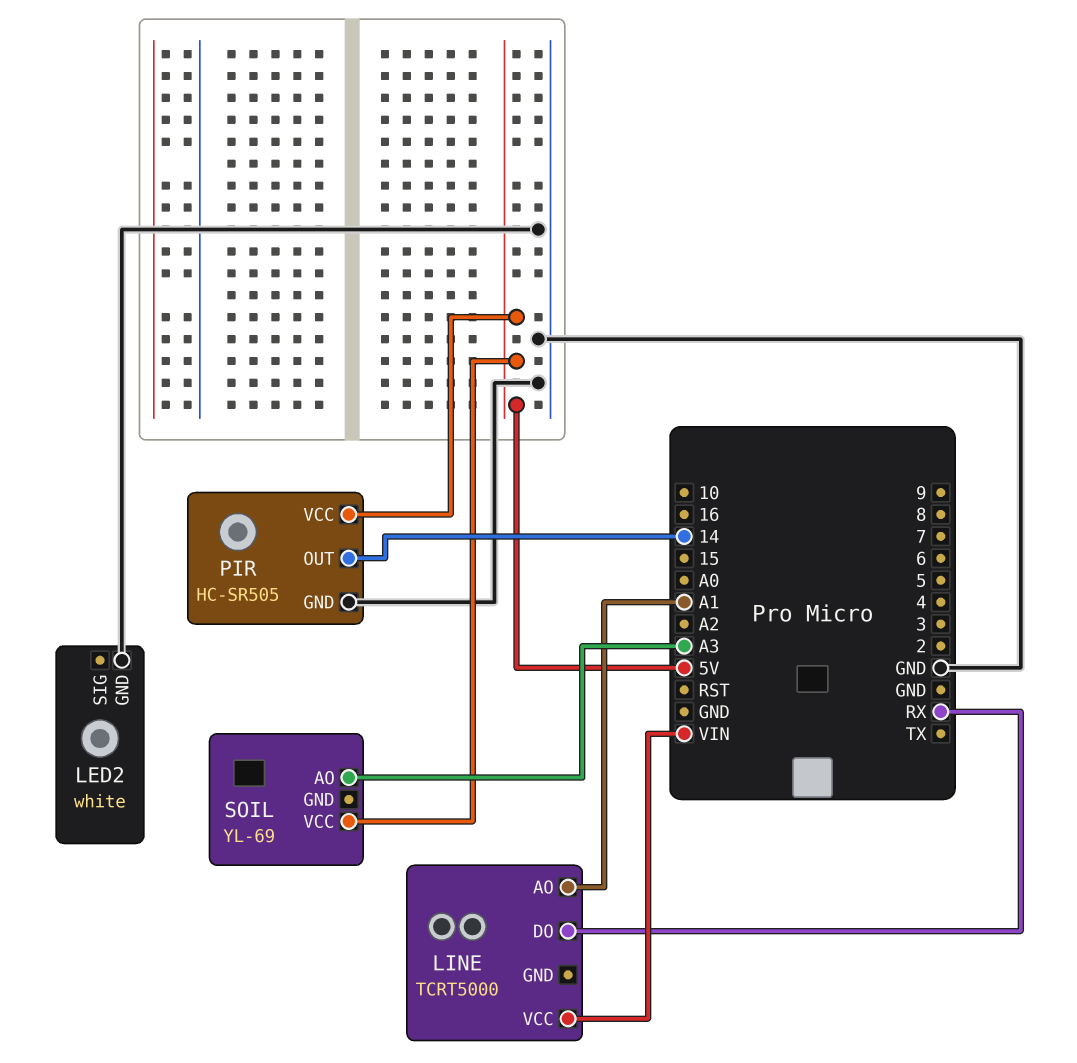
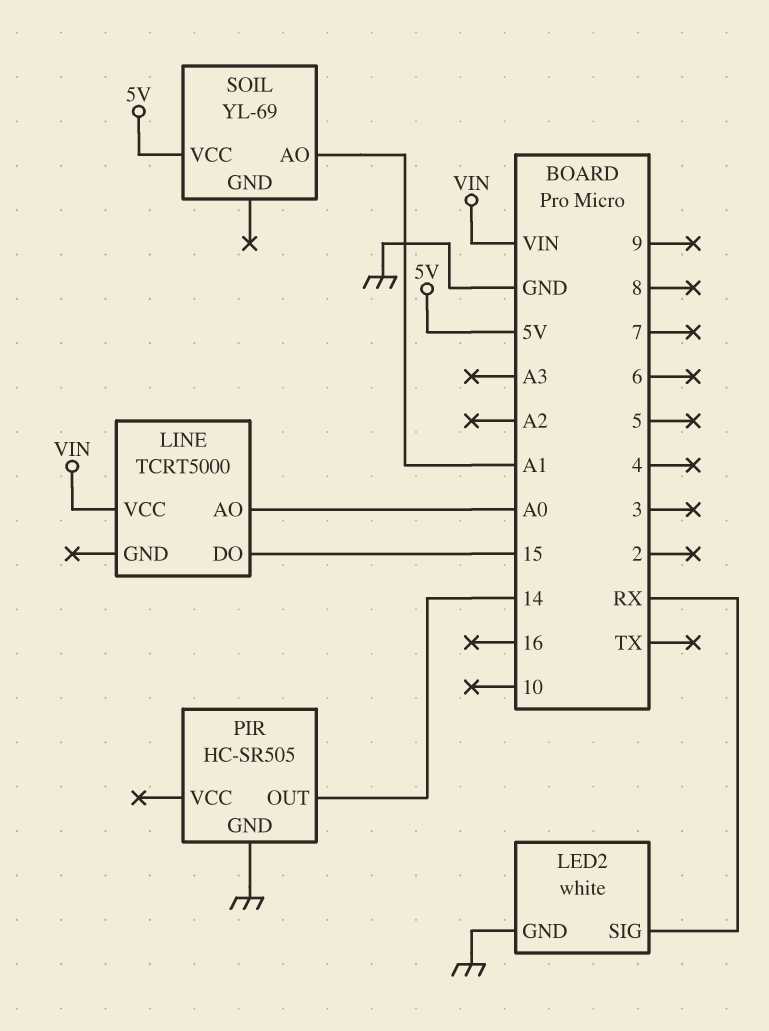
LED2 pin SIG: none -> RX
LINE pin AO: A1 -> A0
LINE pin DO: RX -> 15
PIR pin VCC: 5V -> none
SOIL pin AO: A3 -> A1

